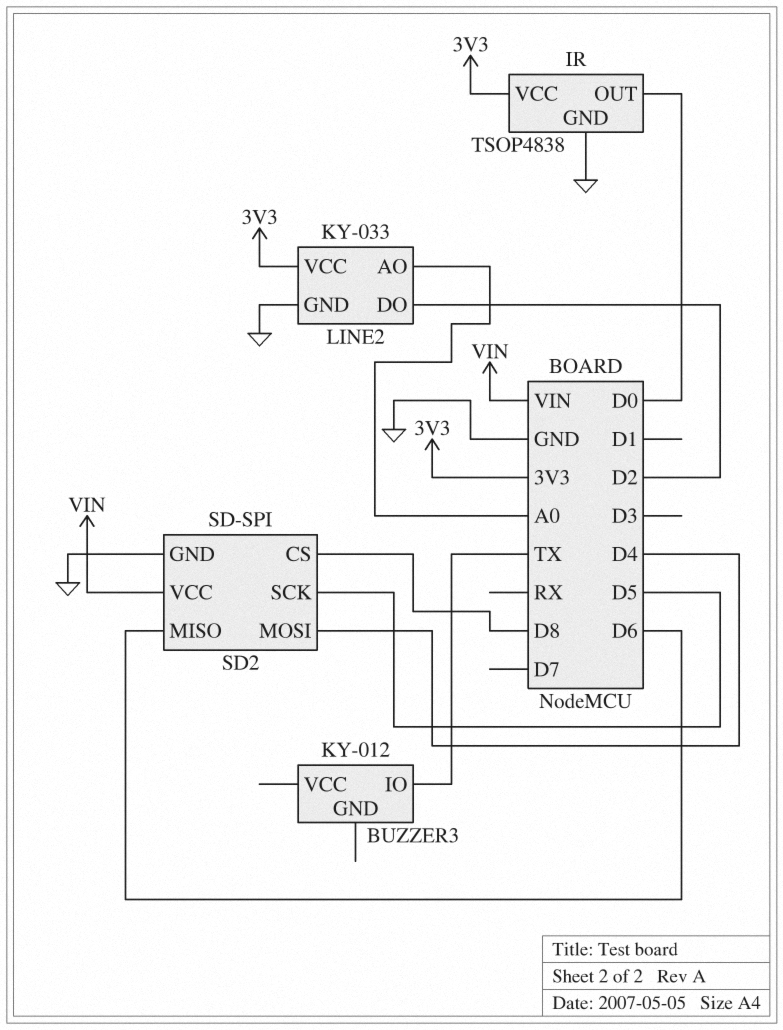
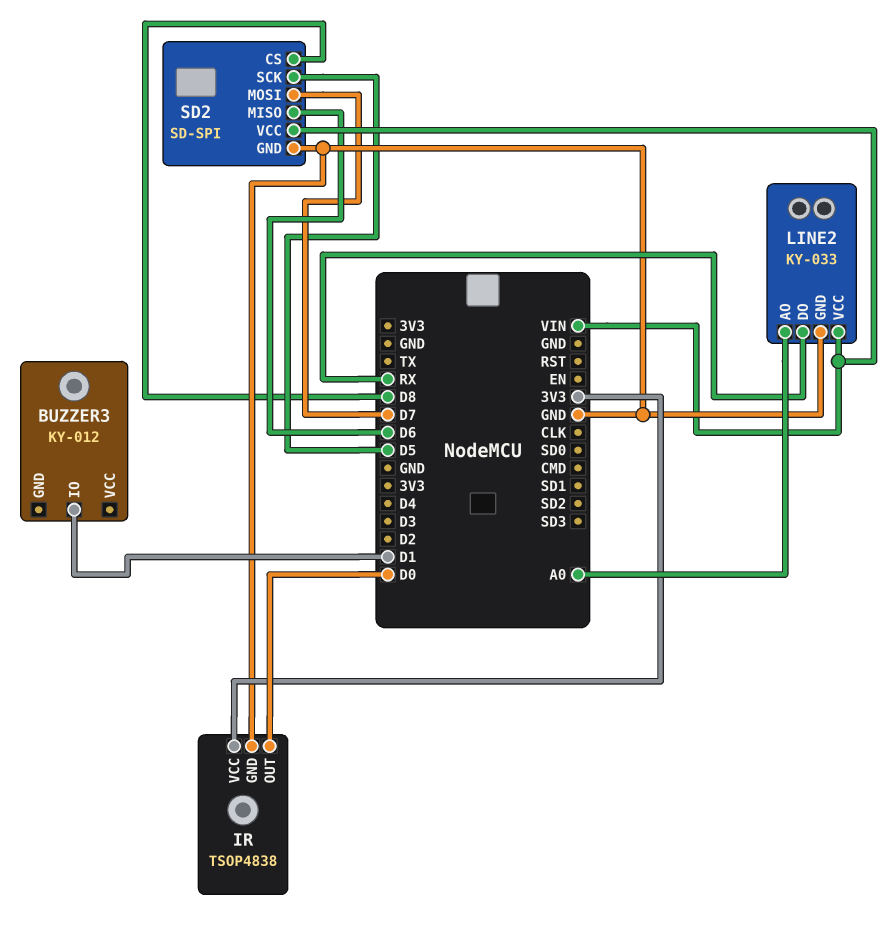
BUZZER3 pin IO: TX -> D1
LINE2 pin DO: D2 -> RX
LINE2 pin VCC: 3V3 -> VIN
SD2 pin MOSI: D4 -> D7

